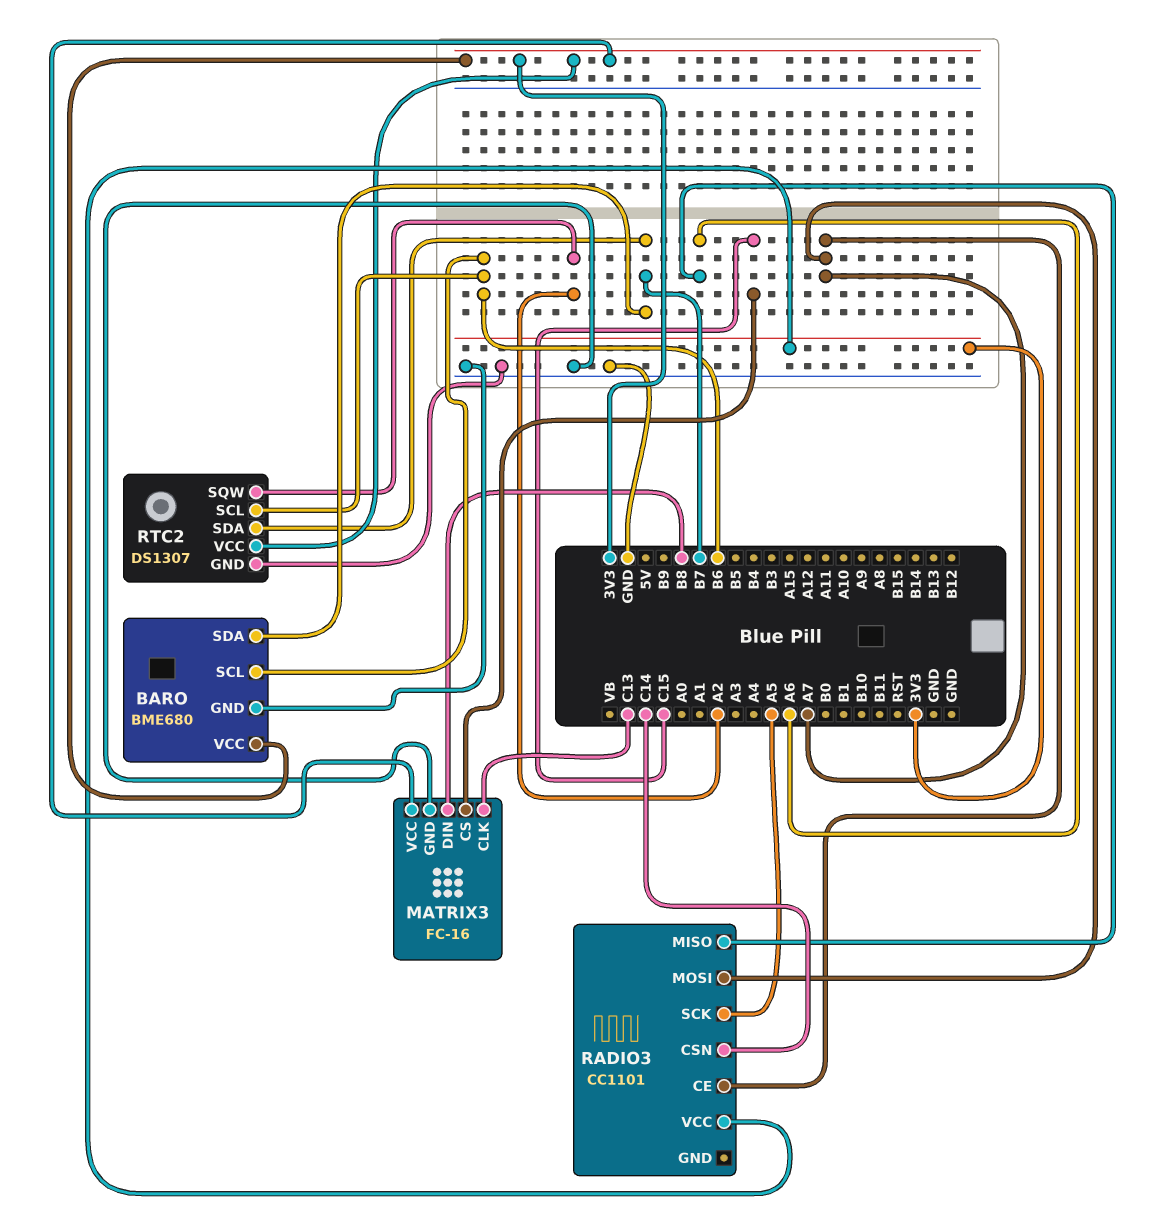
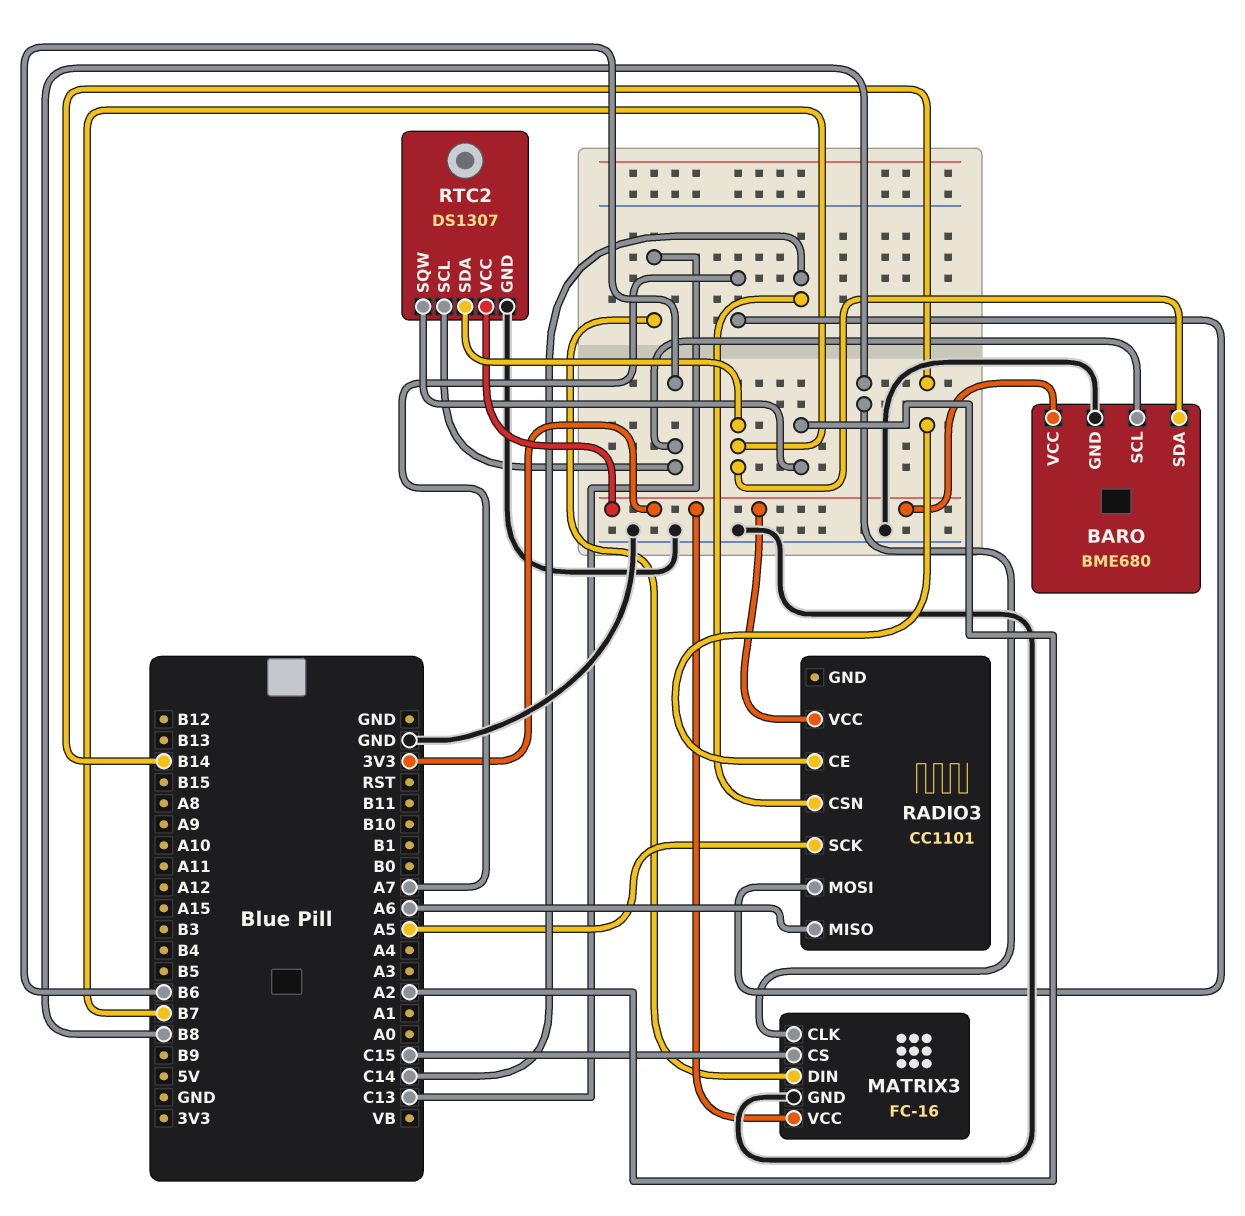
MATRIX3 pin CLK: C13 -> B8
MATRIX3 pin DIN: B8 -> C13
RADIO3 pin CE: A7 -> B14

